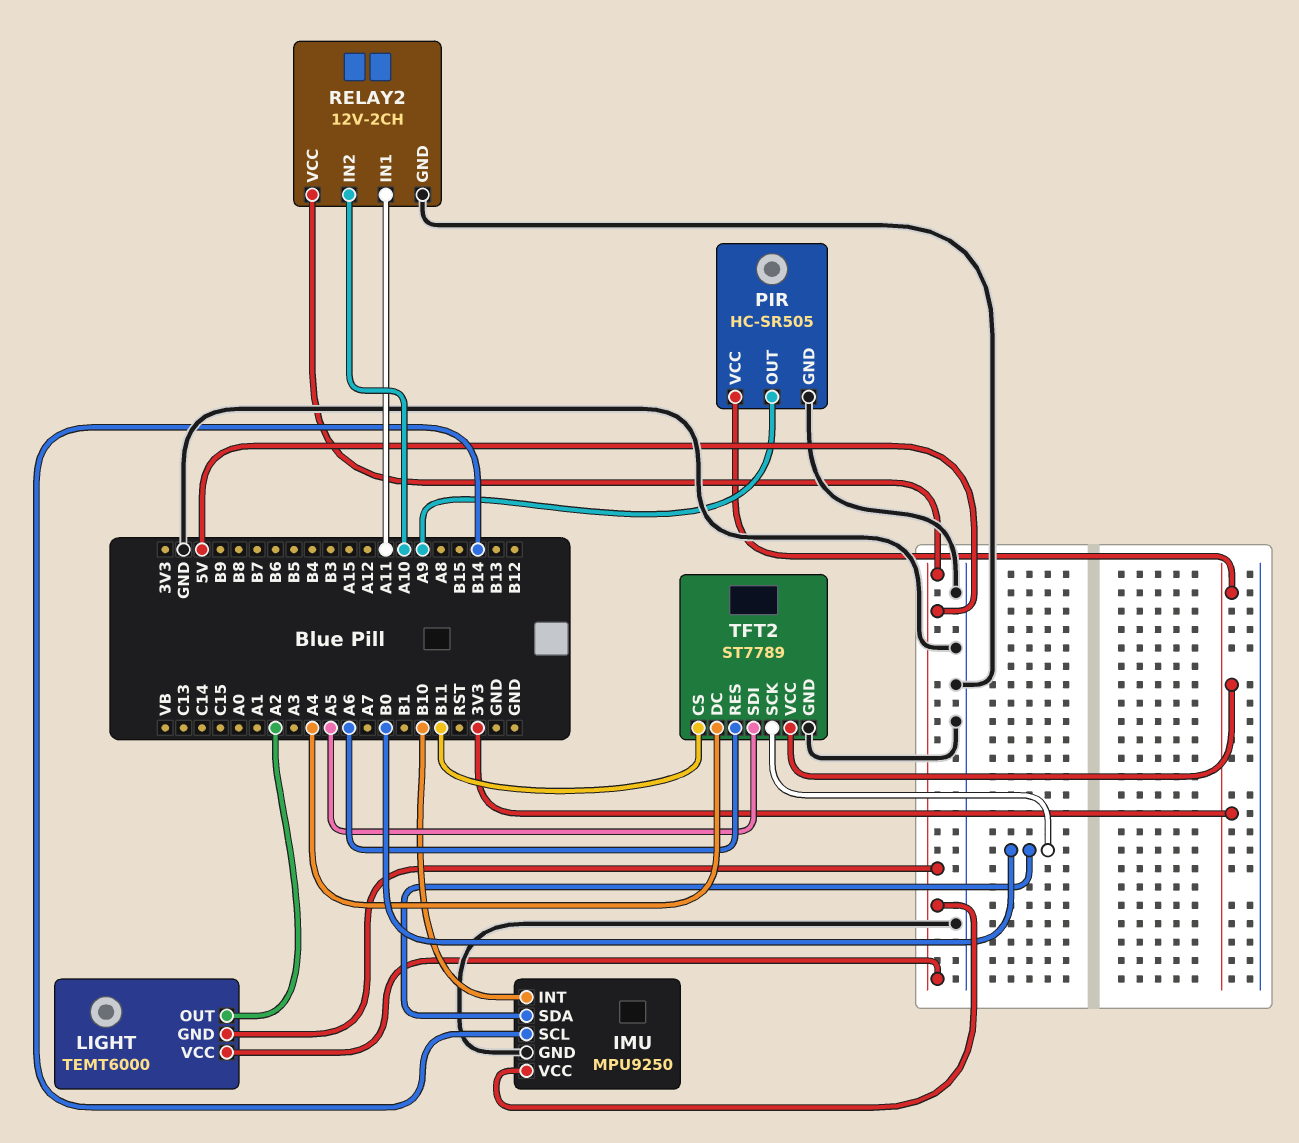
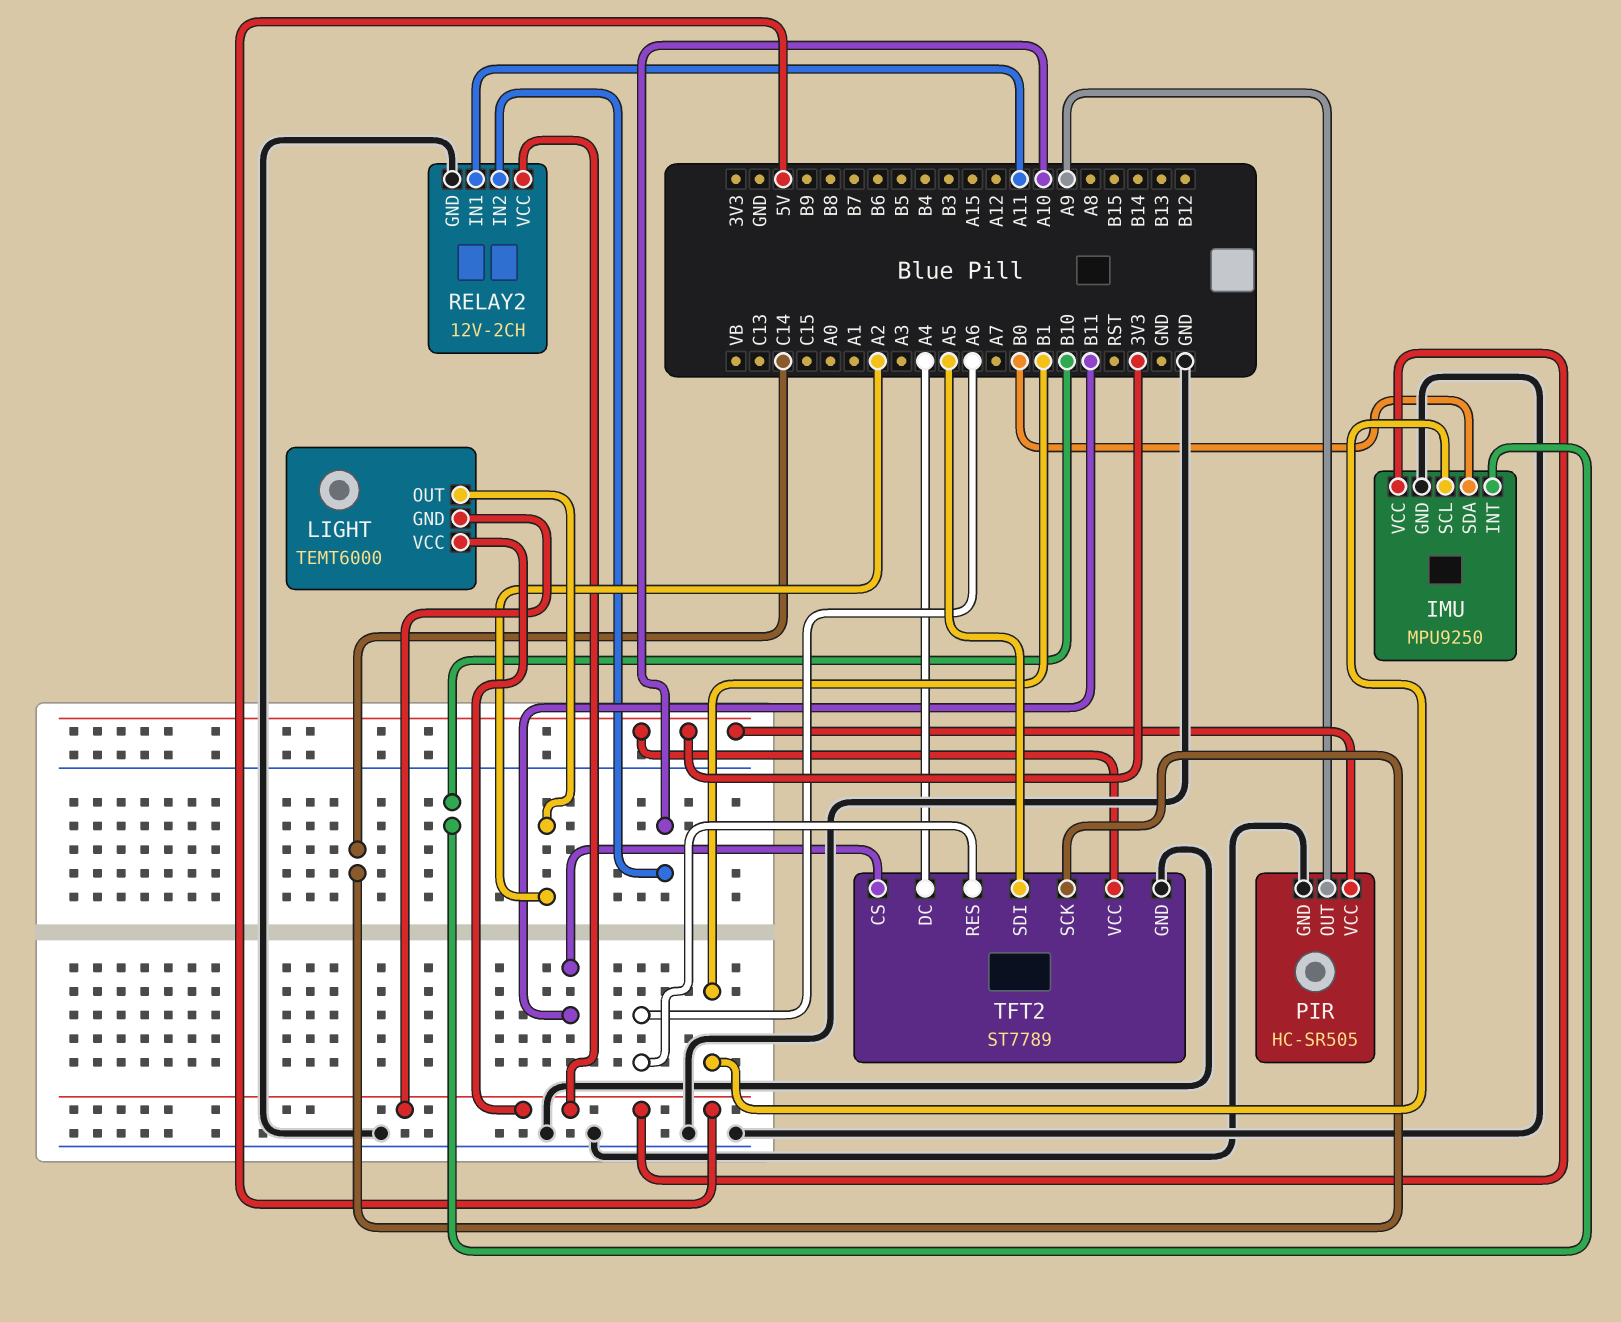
IMU pin SCL: B14 -> B1
TFT2 pin SCK: B0 -> C14

